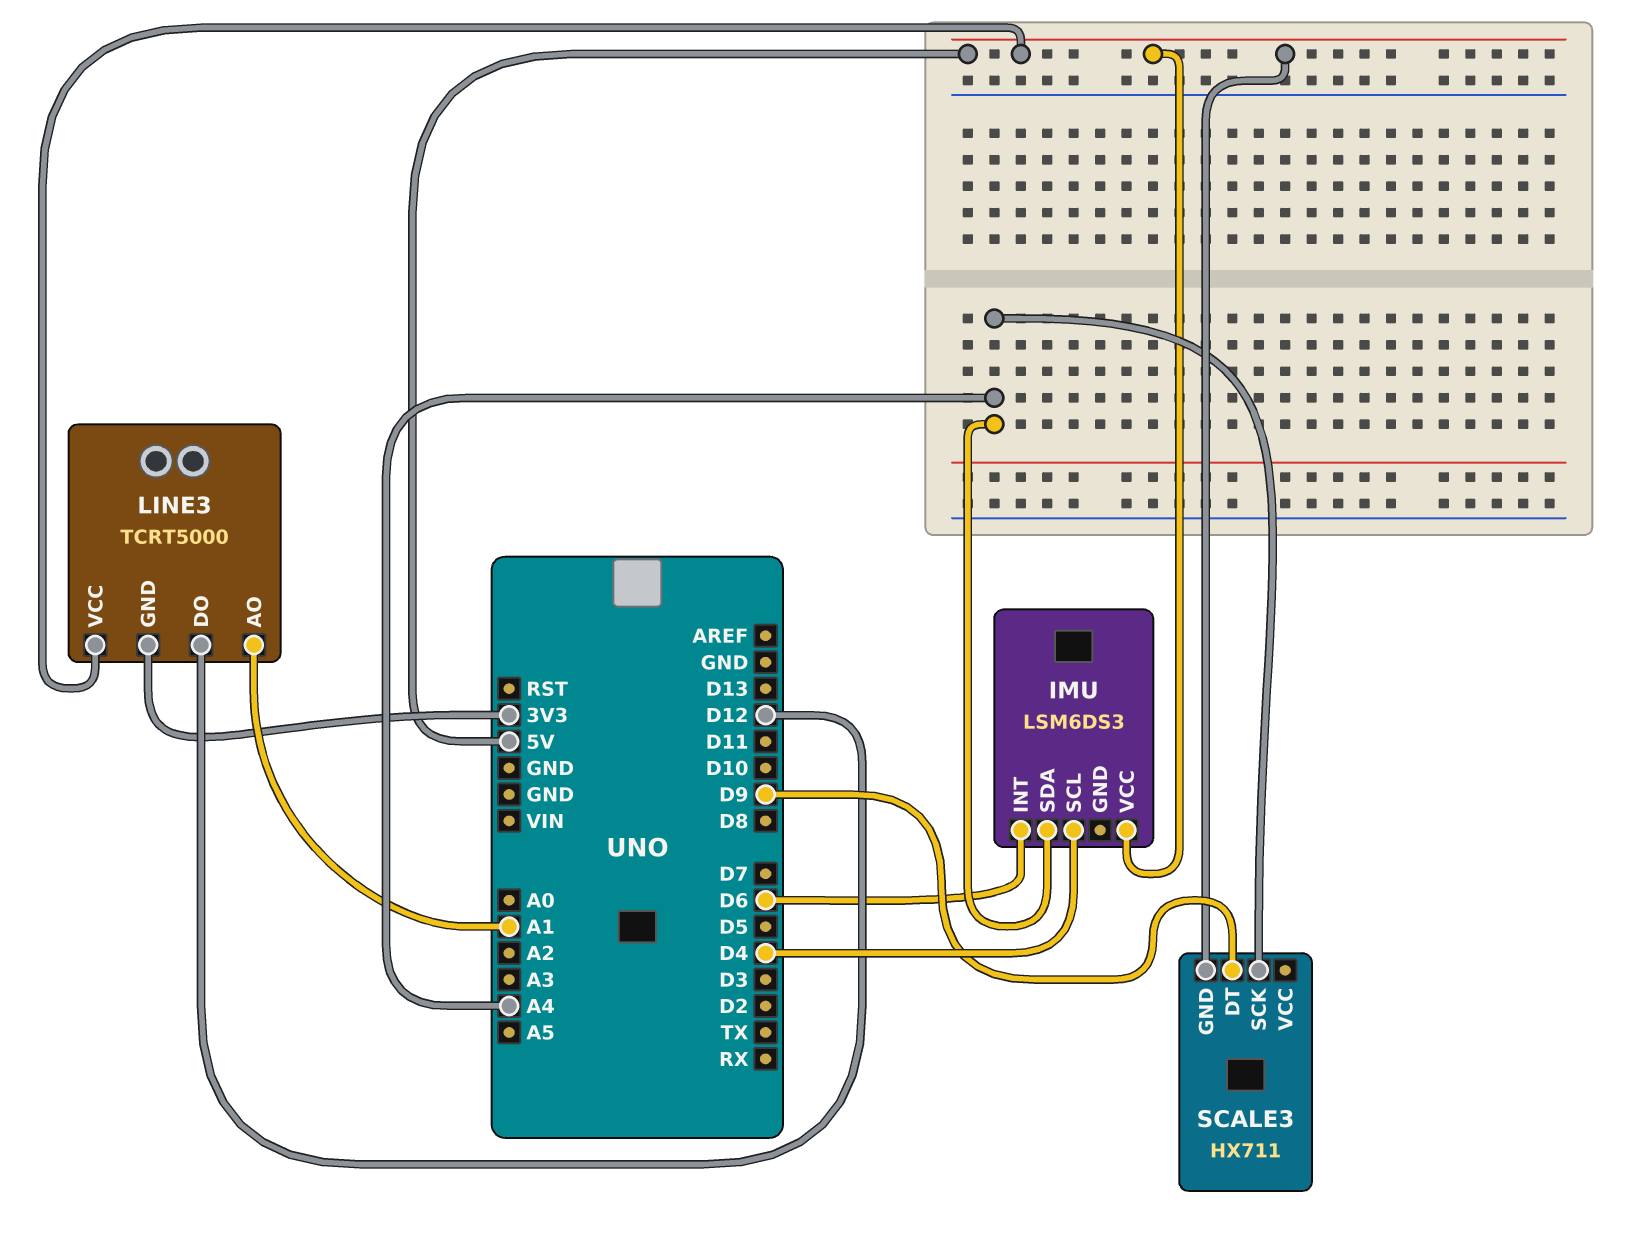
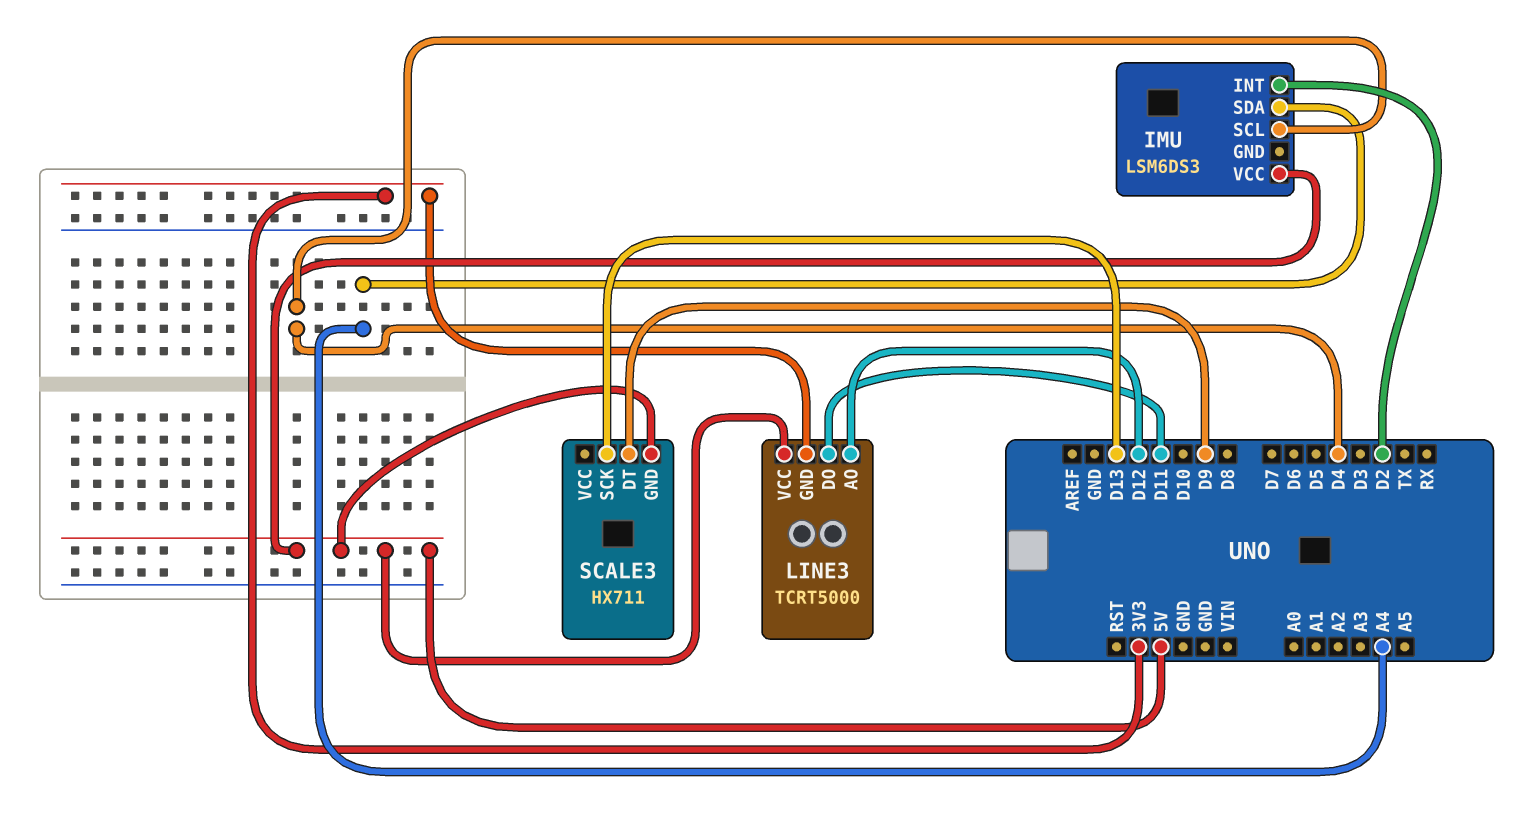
IMU pin INT: D6 -> D2
LINE3 pin AO: A1 -> D12
LINE3 pin DO: D12 -> D11
SCALE3 pin SCK: A4 -> D13

